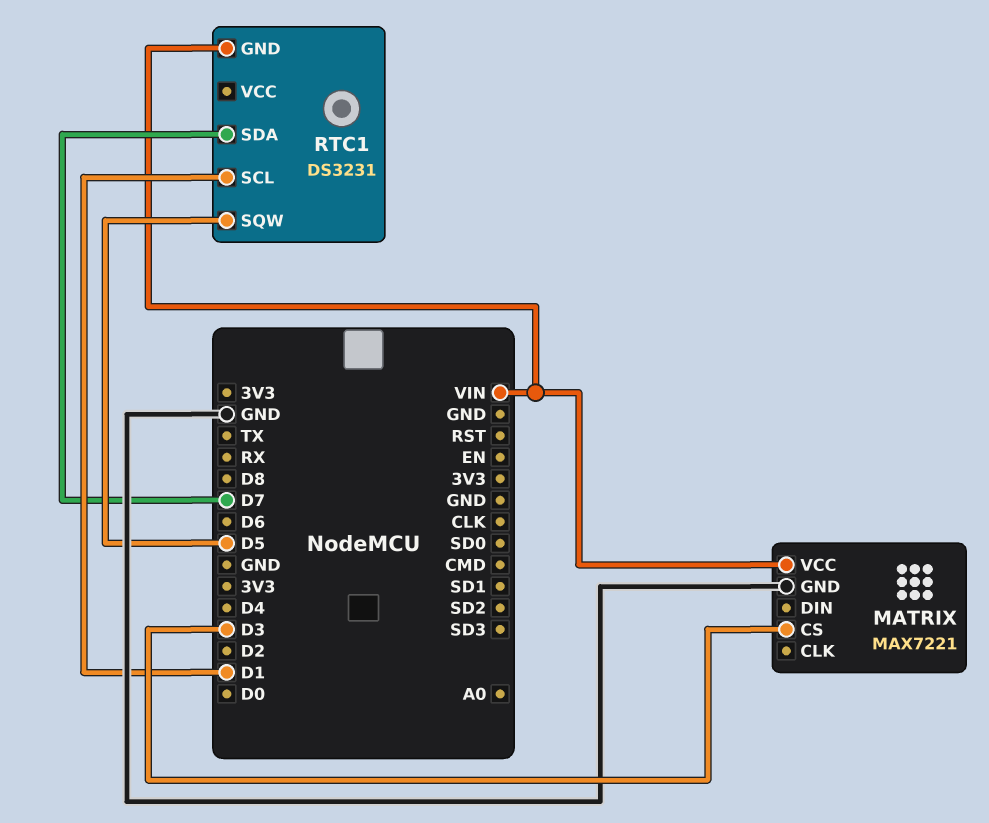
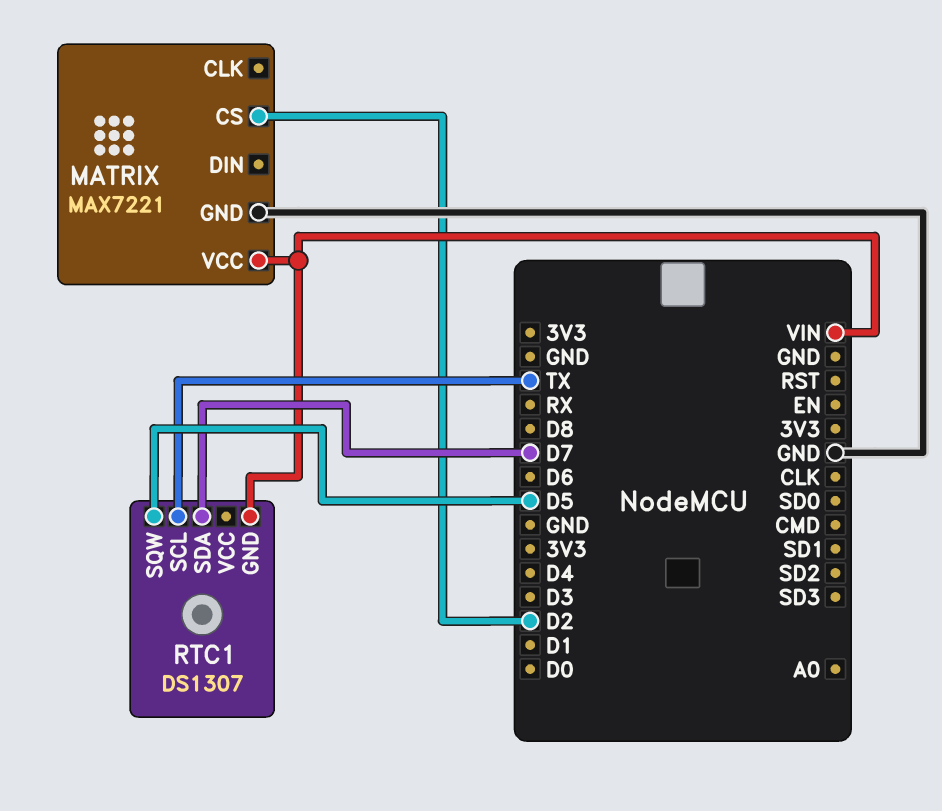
MATRIX pin CS: D3 -> D2
RTC1: DS3231 -> DS1307
RTC1 pin SCL: D1 -> TX

